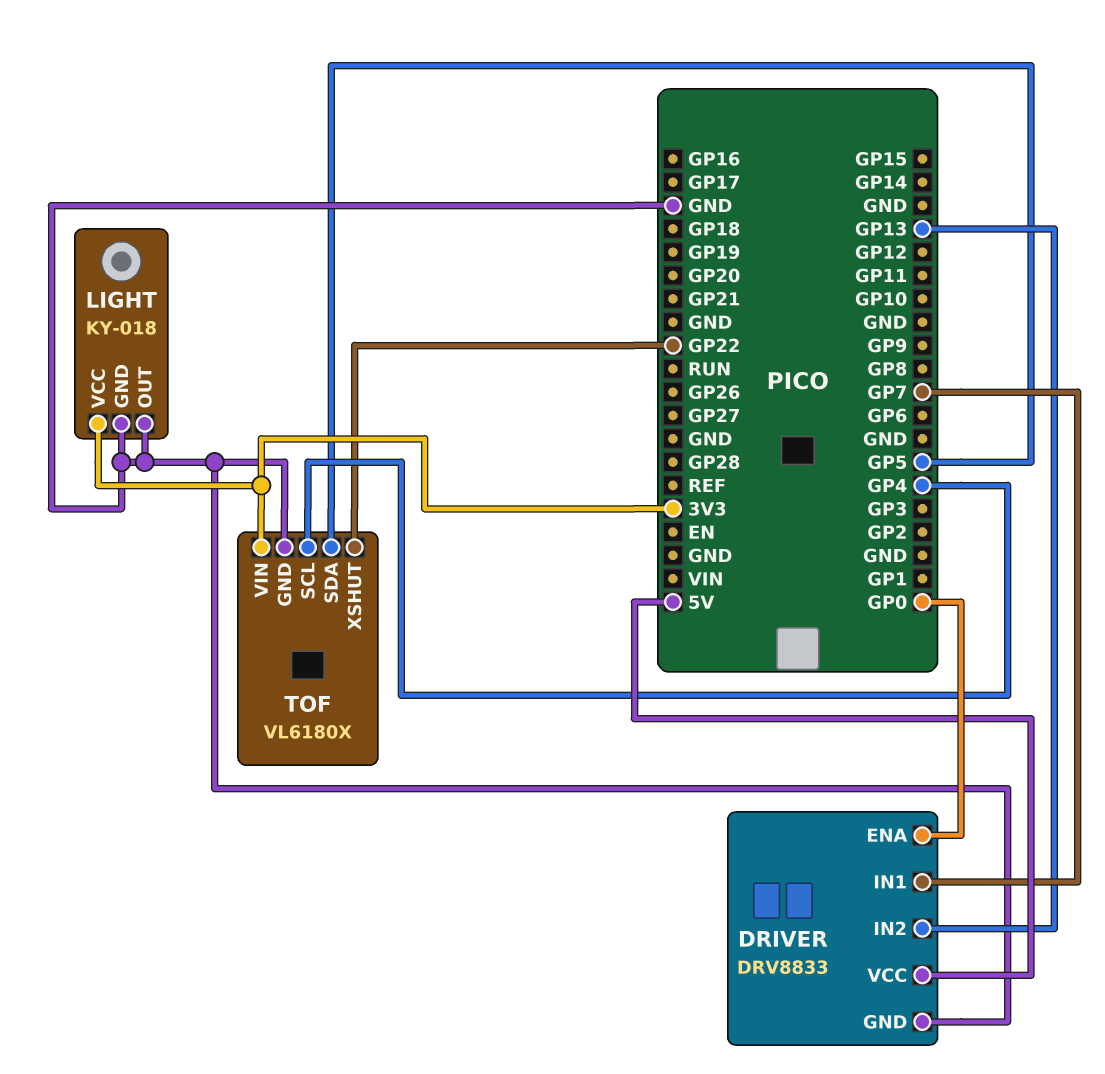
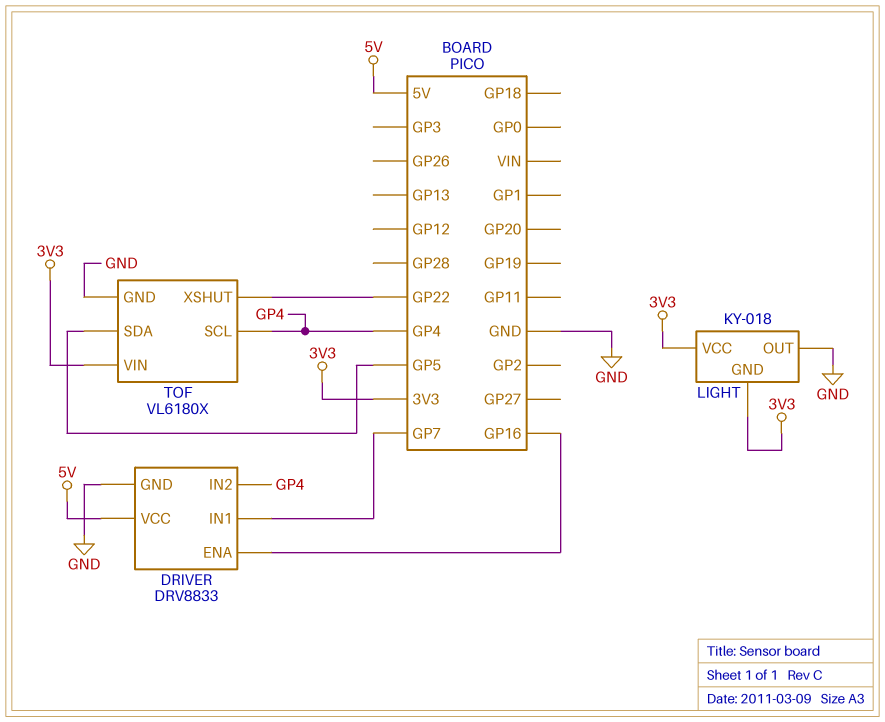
DRIVER pin ENA: GP0 -> GP16
DRIVER pin IN2: GP13 -> GP4
LIGHT pin GND: GND -> 3V3

